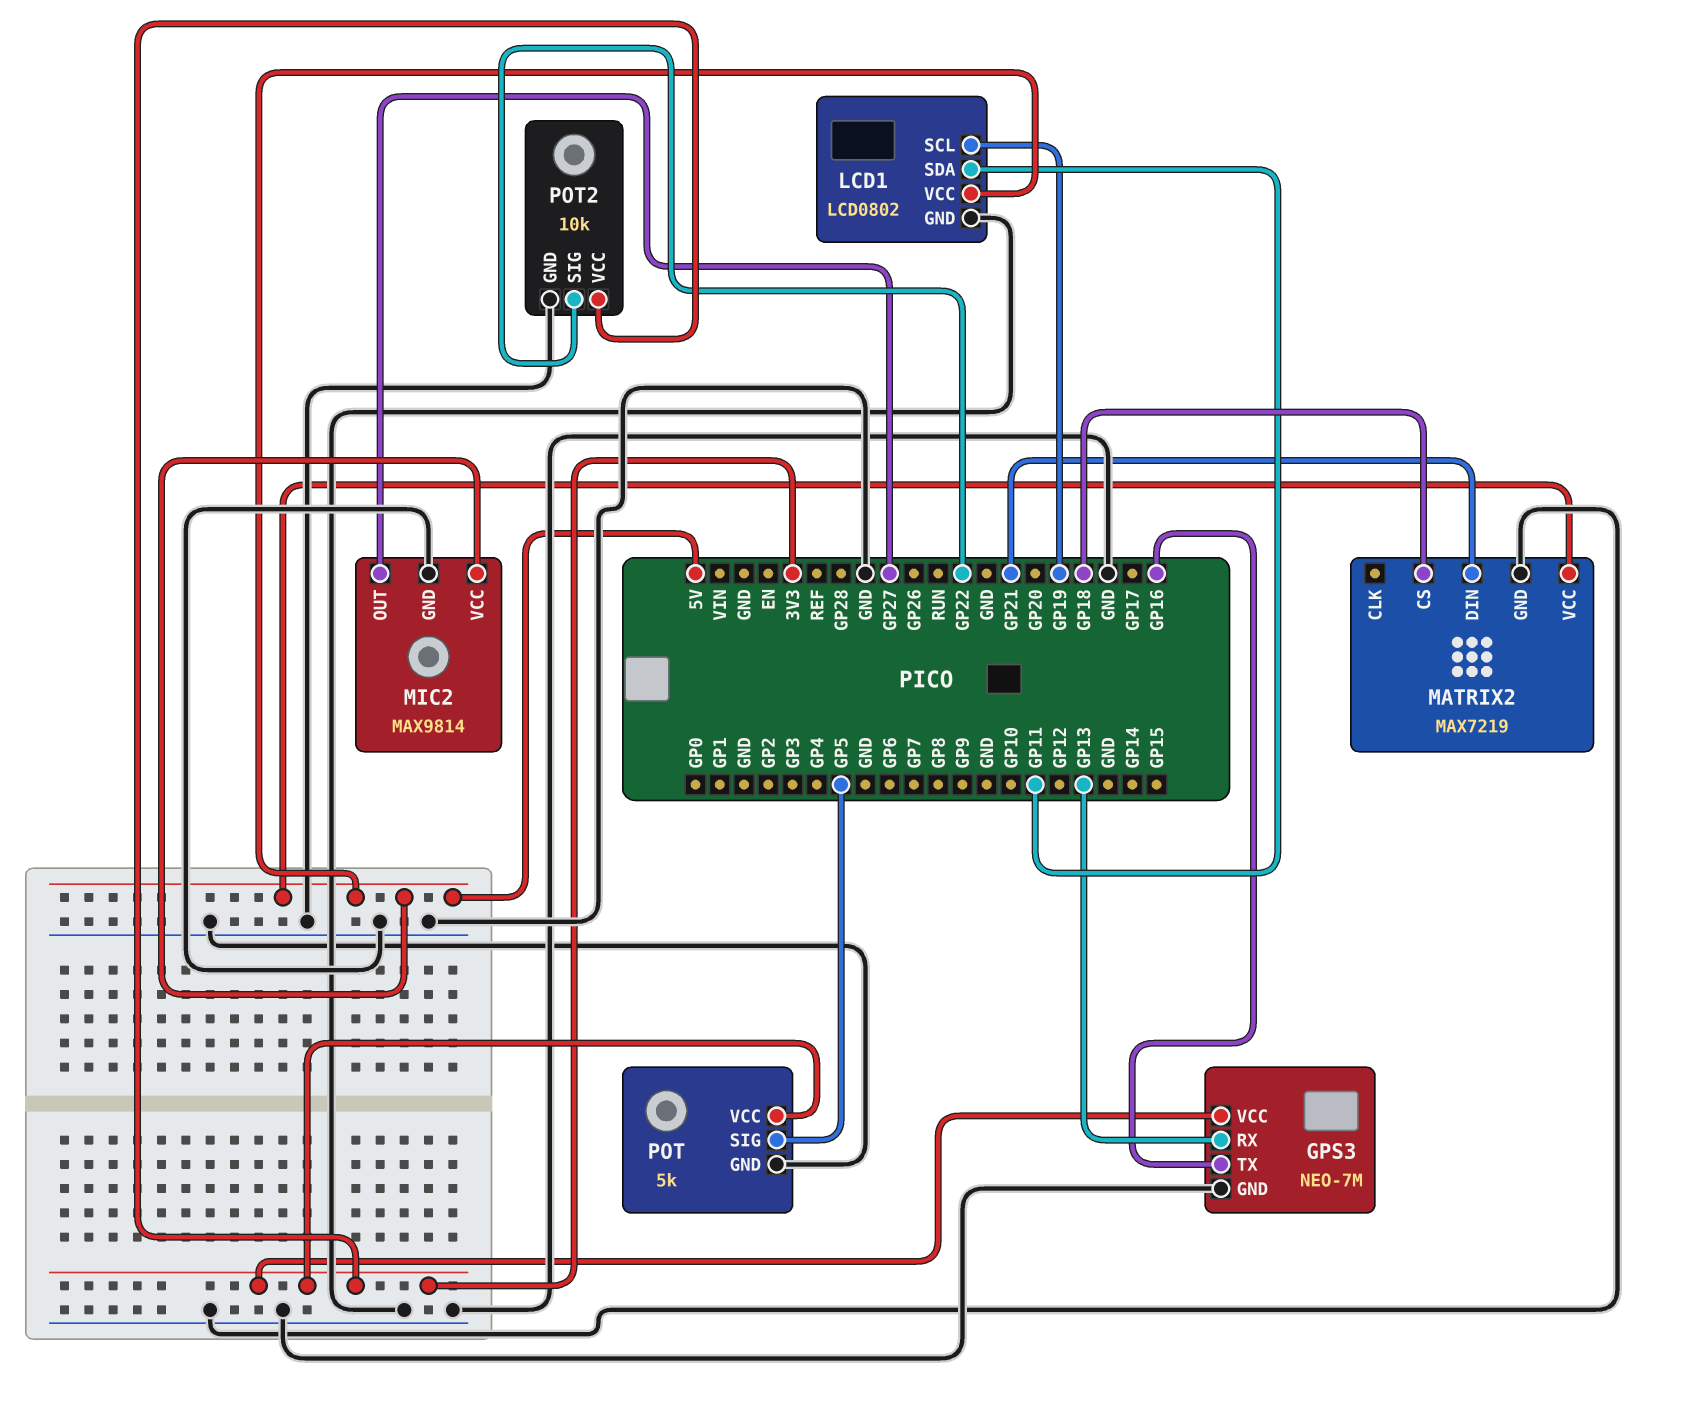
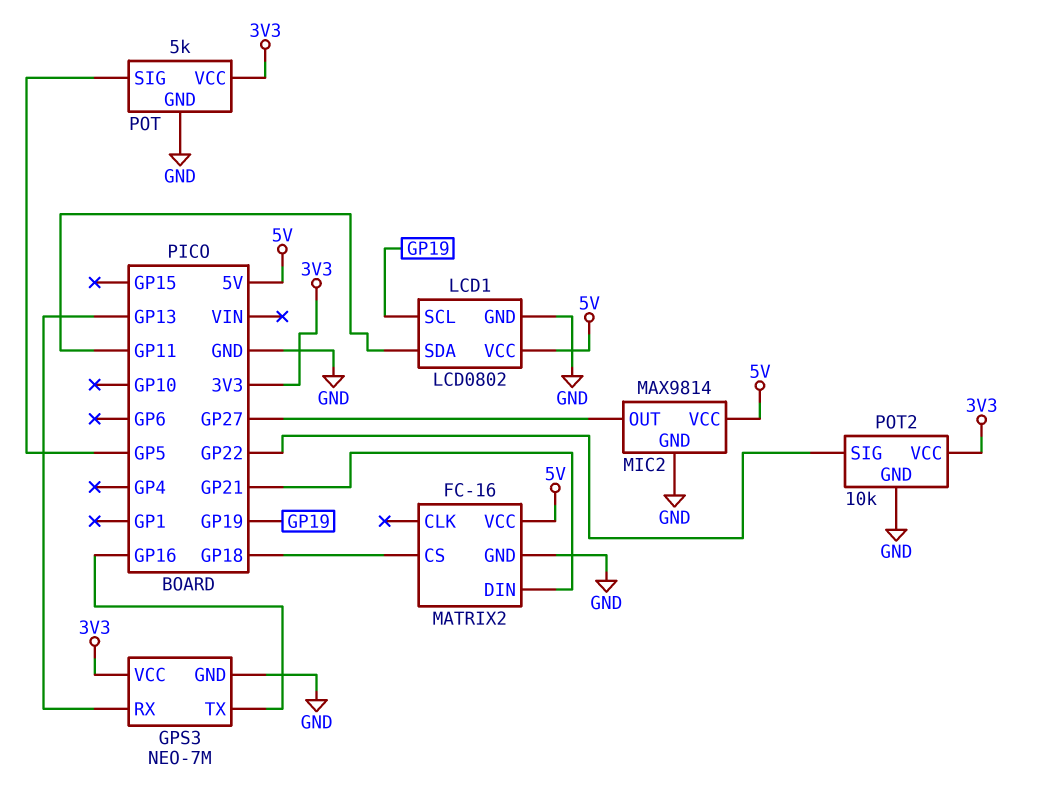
MATRIX2: MAX7219 -> FC-16

